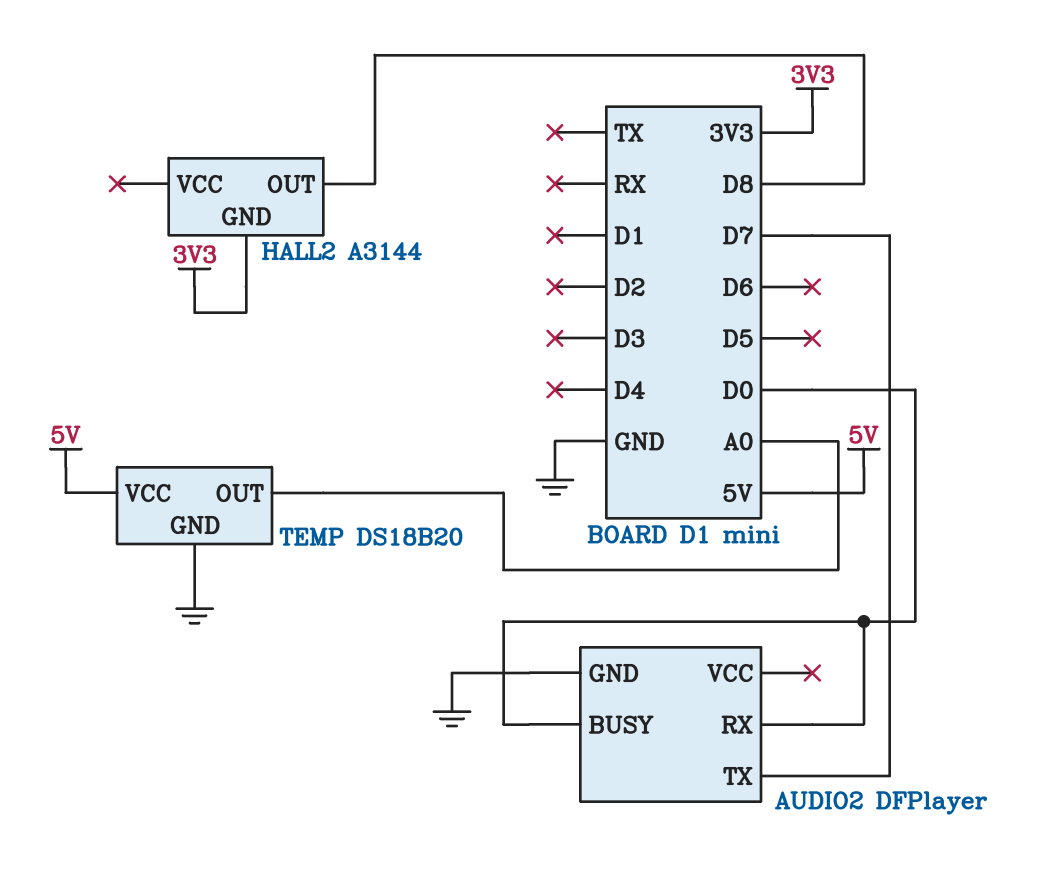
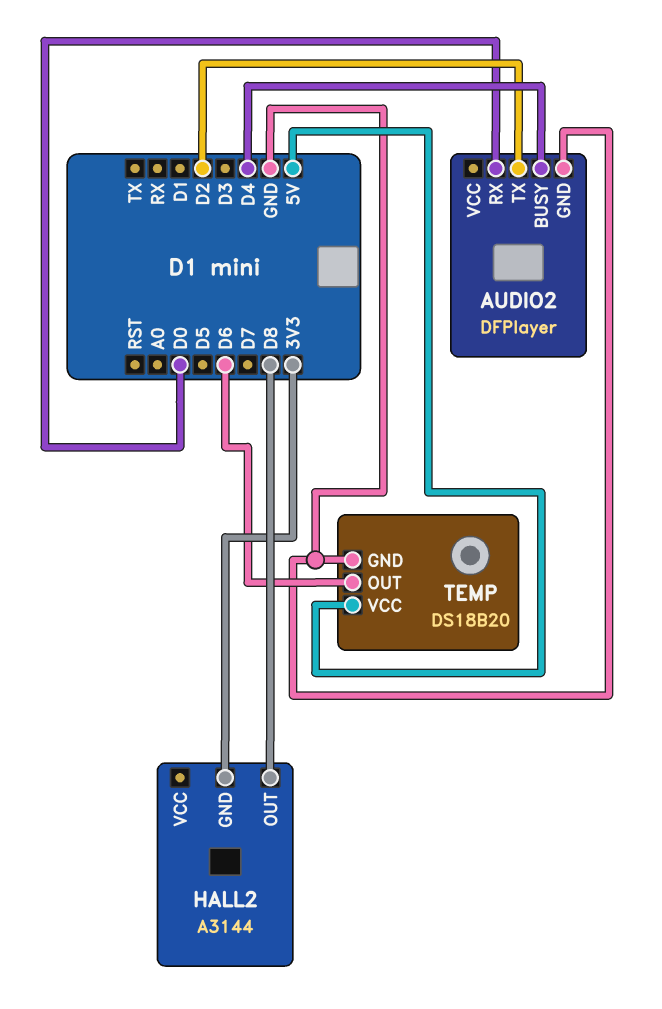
AUDIO2 pin BUSY: D0 -> D4
AUDIO2 pin TX: D7 -> D2
TEMP pin OUT: A0 -> D6

